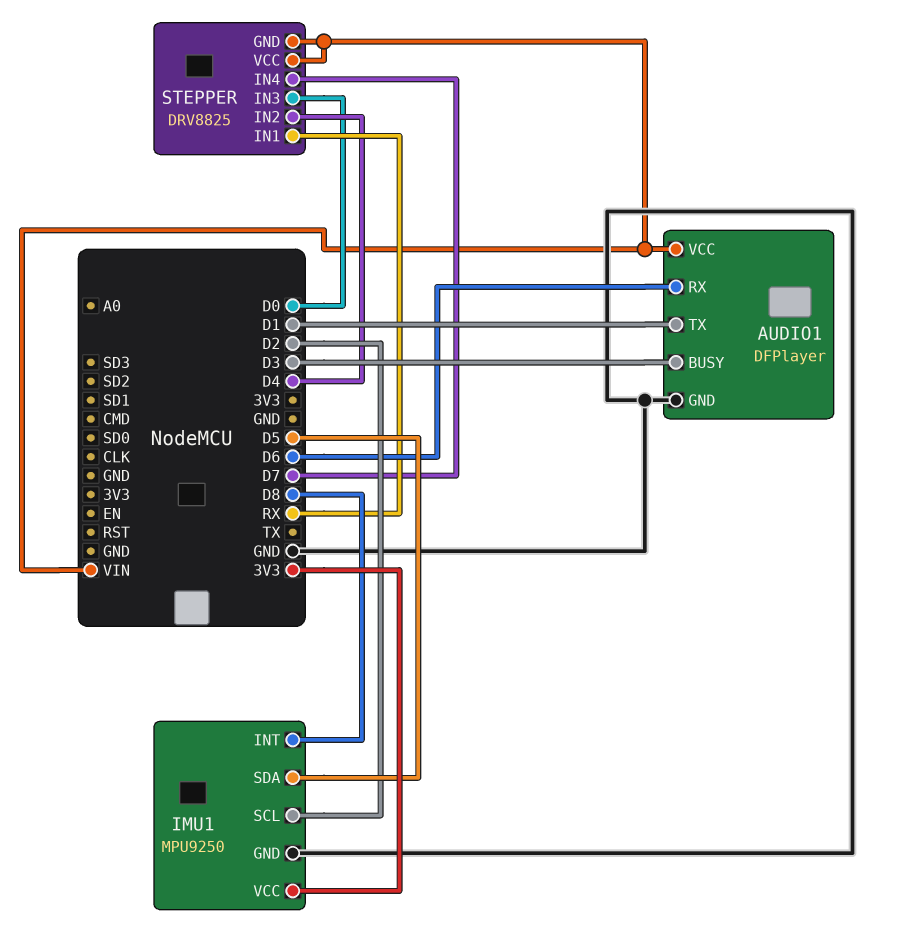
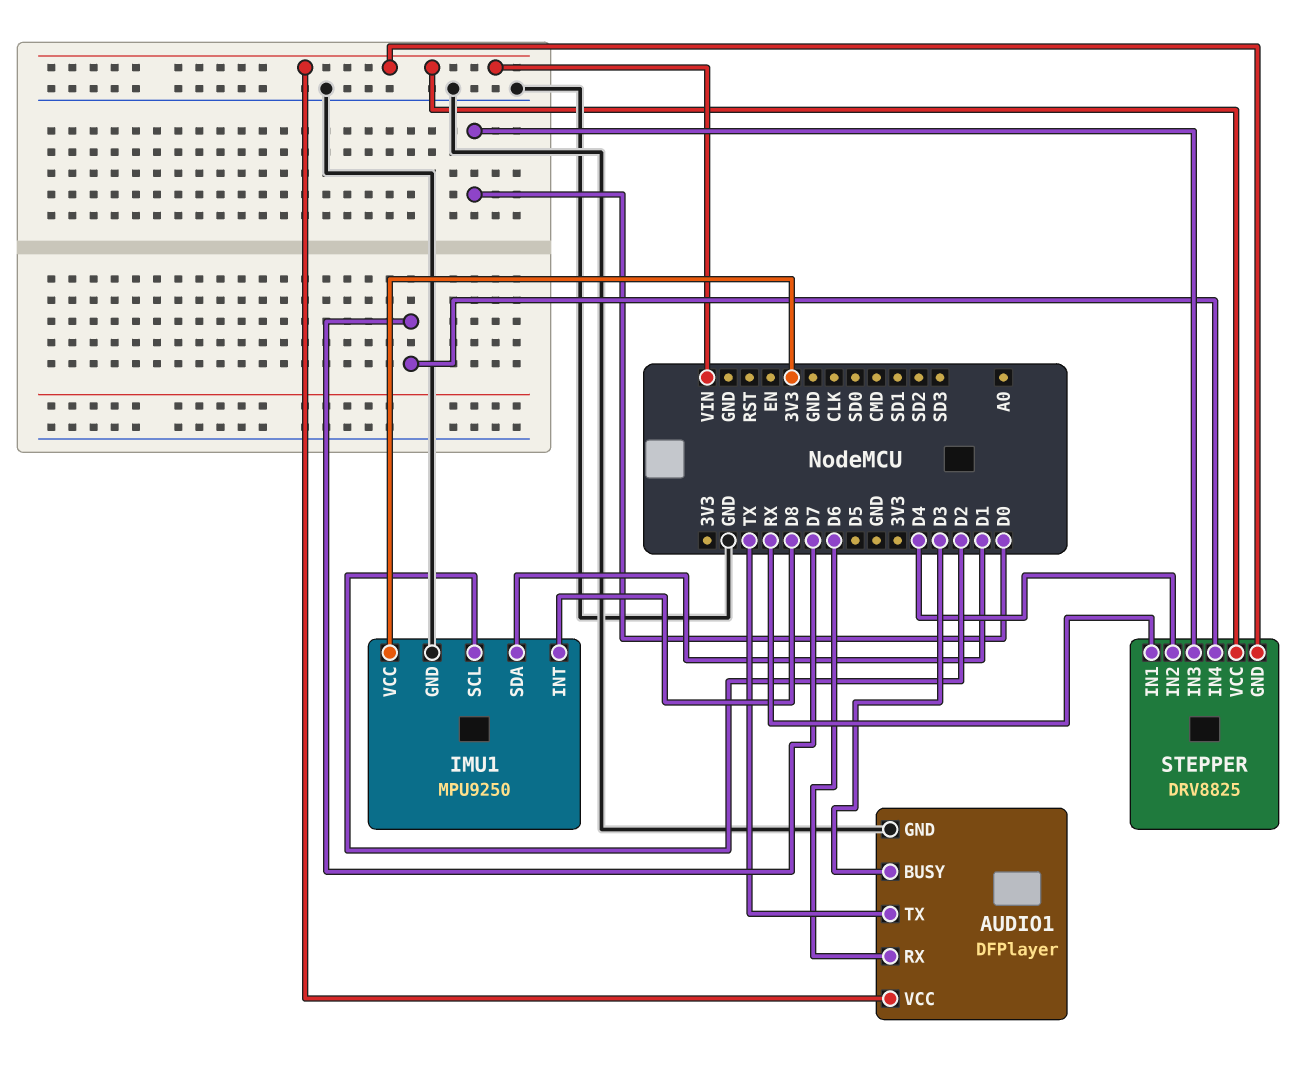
AUDIO1 pin TX: D1 -> TX
IMU1 pin SDA: D5 -> D1

